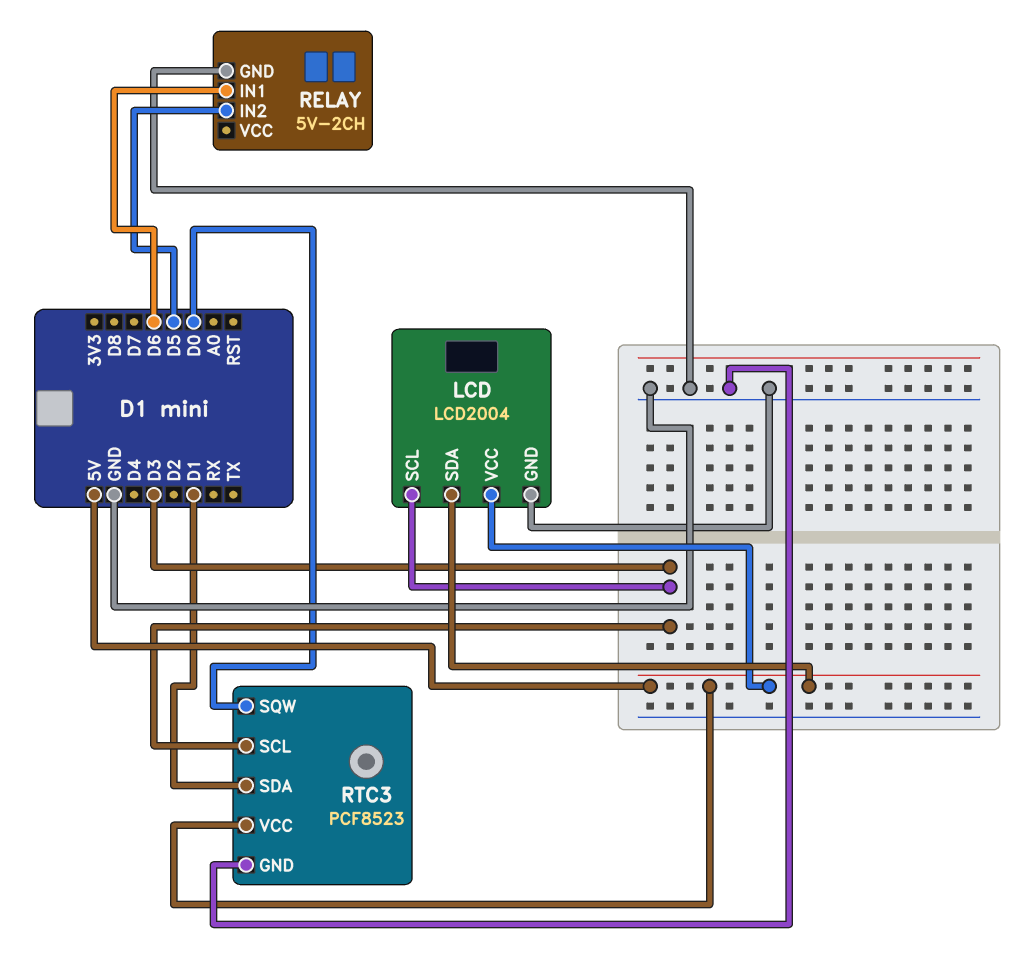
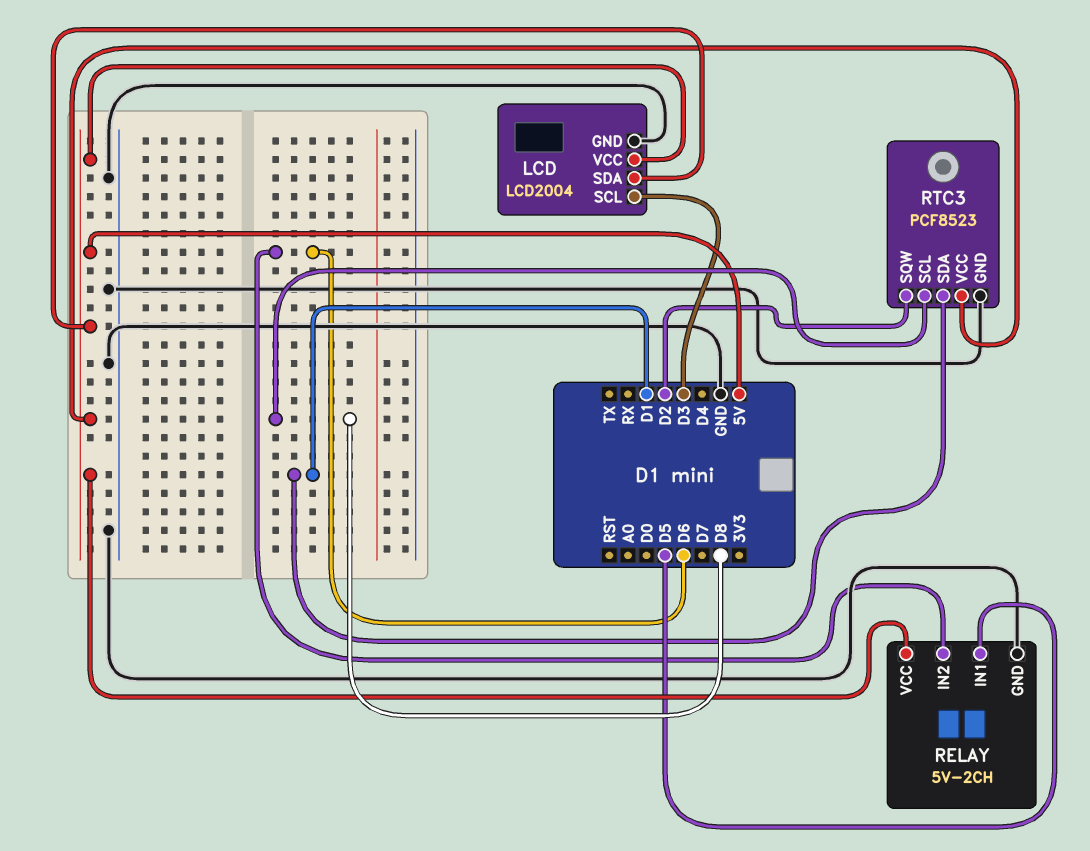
RELAY pin IN1: D6 -> D5
RELAY pin IN2: D5 -> D6
RELAY pin VCC: none -> 5V
RTC3 pin SCL: D3 -> D8
RTC3 pin SQW: D0 -> D2

